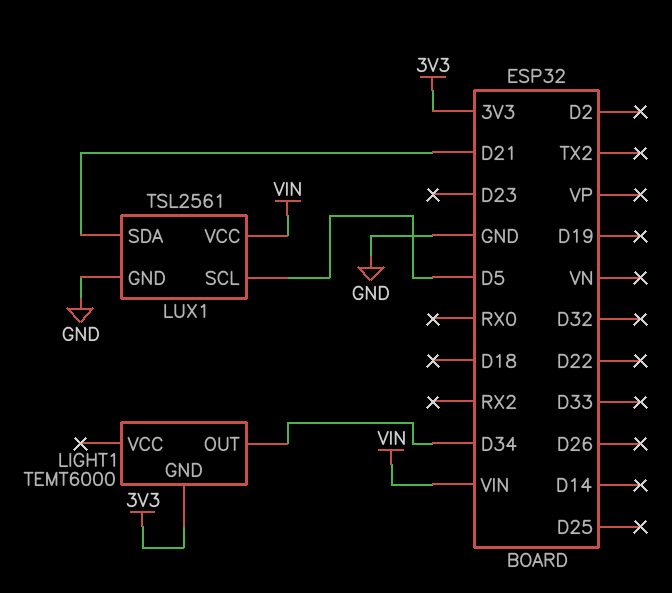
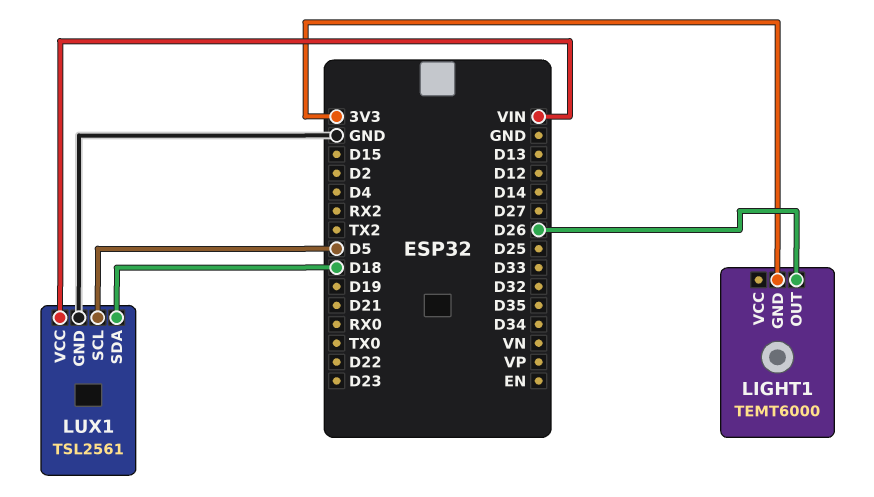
LIGHT1 pin OUT: D34 -> D26
LUX1 pin SDA: D21 -> D18

